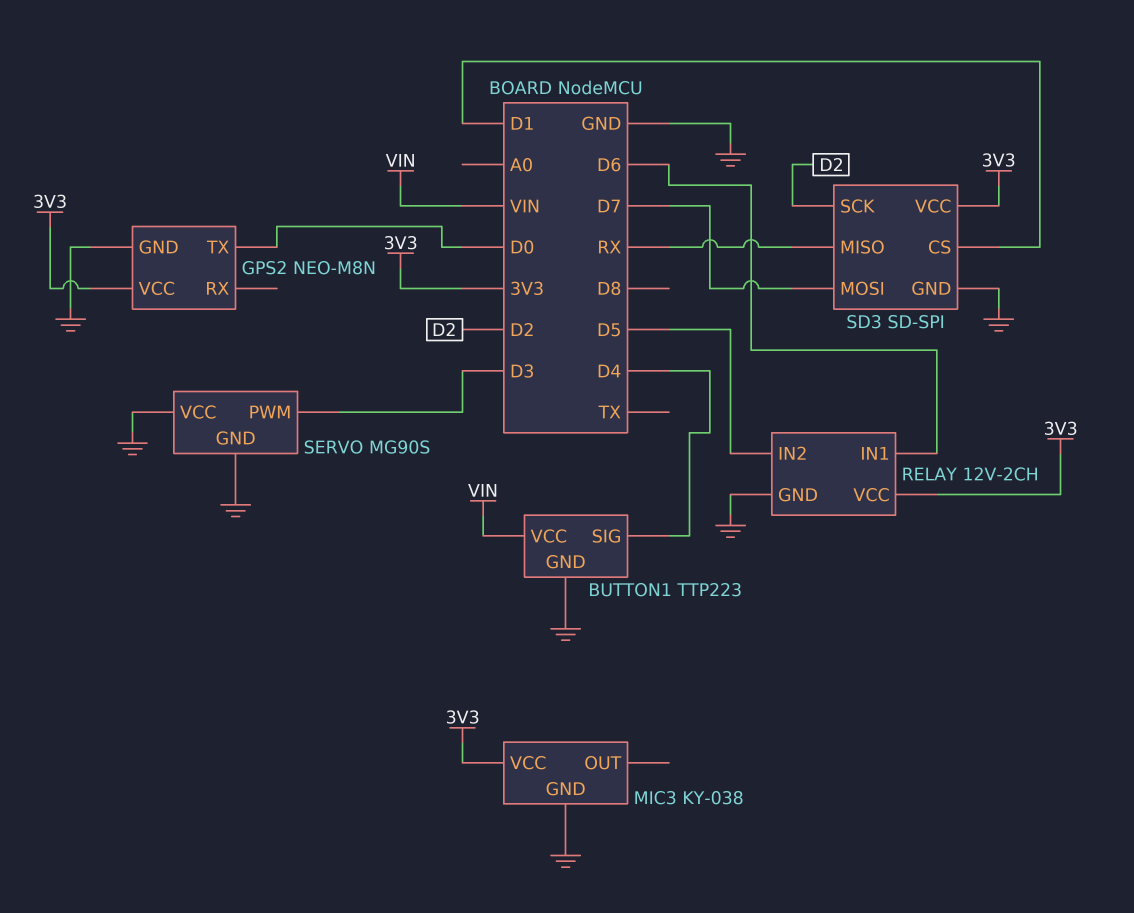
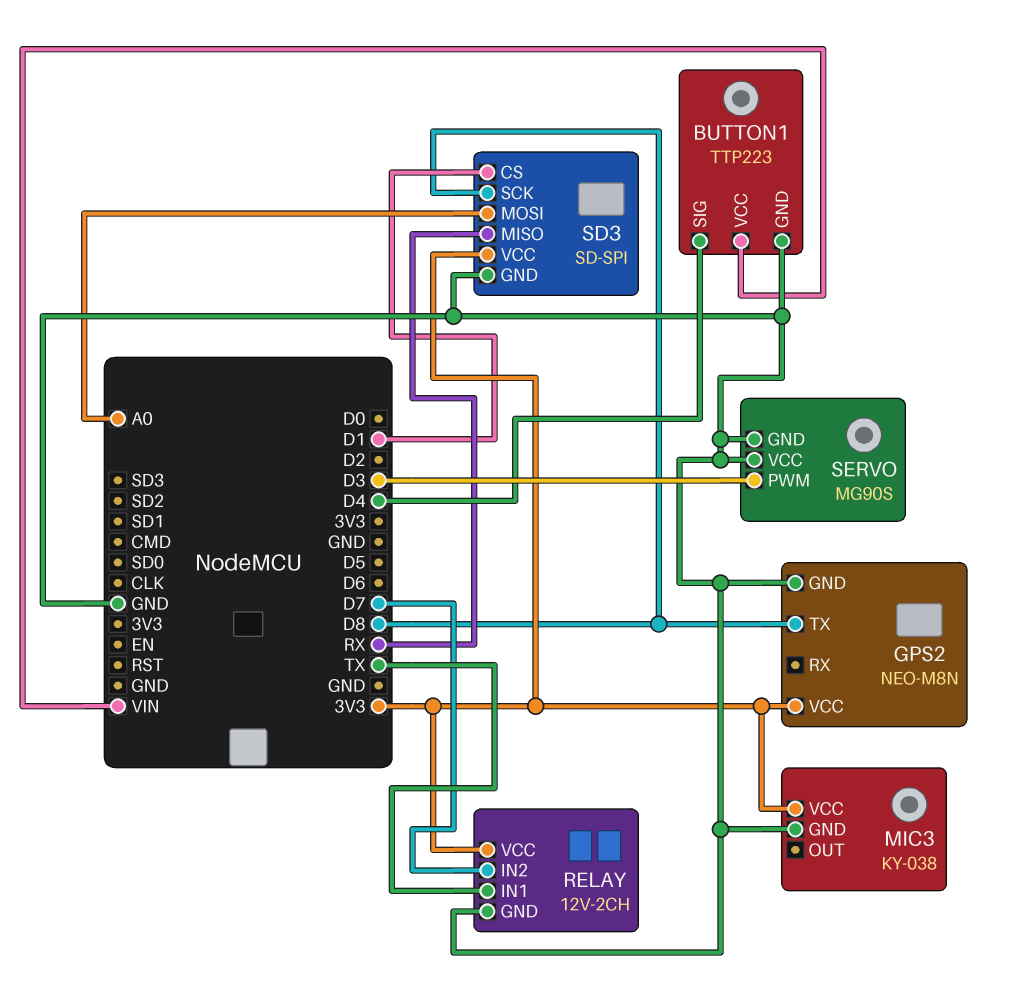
GPS2 pin TX: D0 -> D8
RELAY pin IN1: D6 -> TX
RELAY pin IN2: D5 -> D7
SD3 pin MOSI: D7 -> A0
SD3 pin SCK: D2 -> D8

